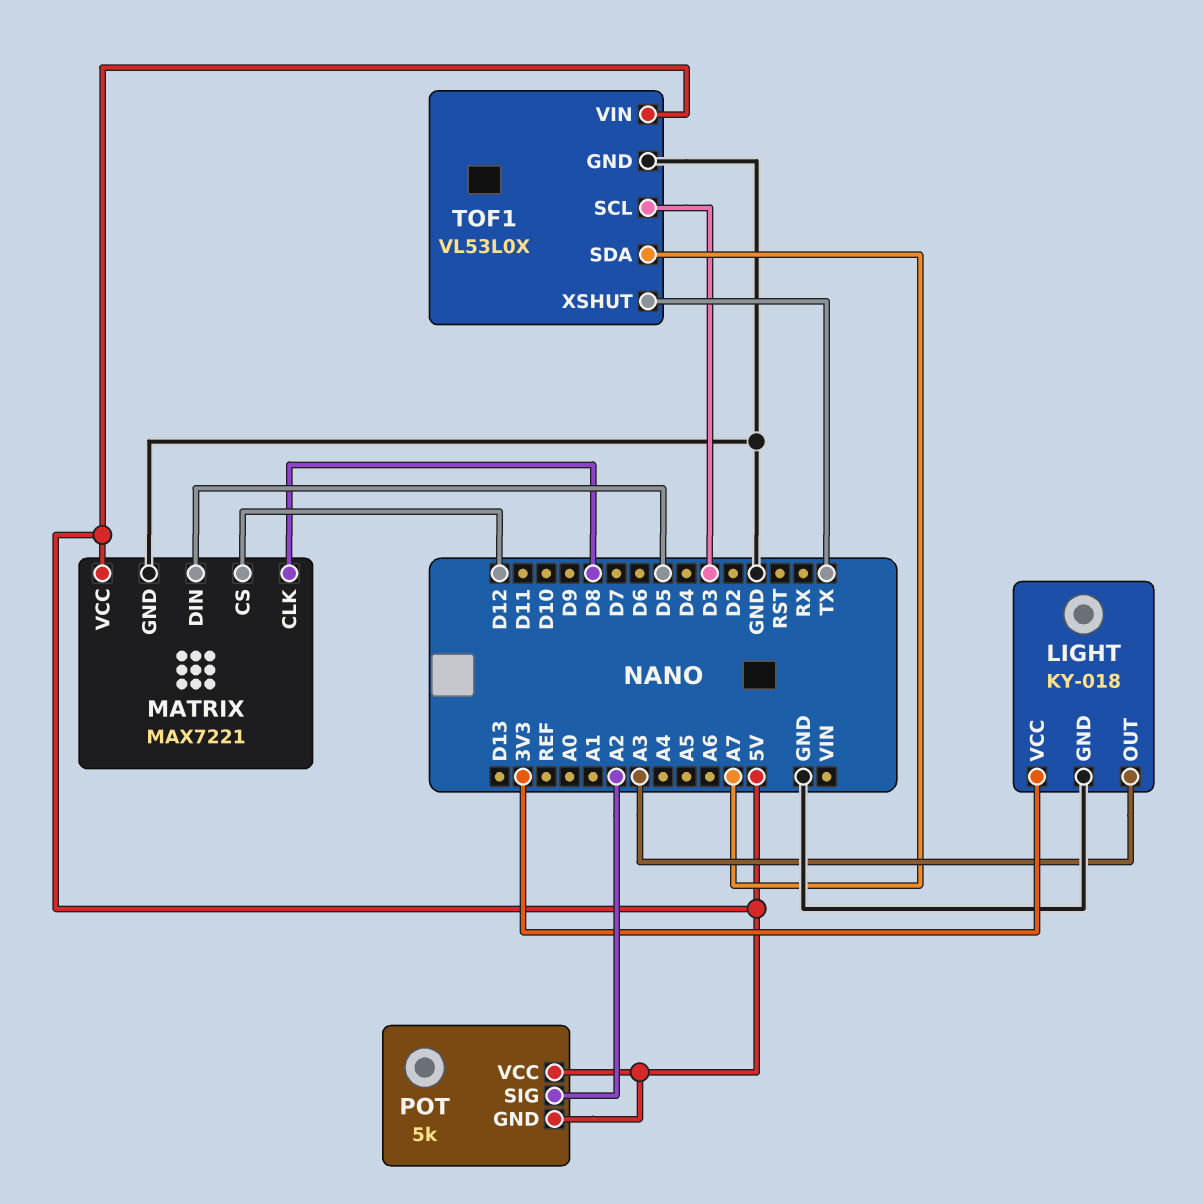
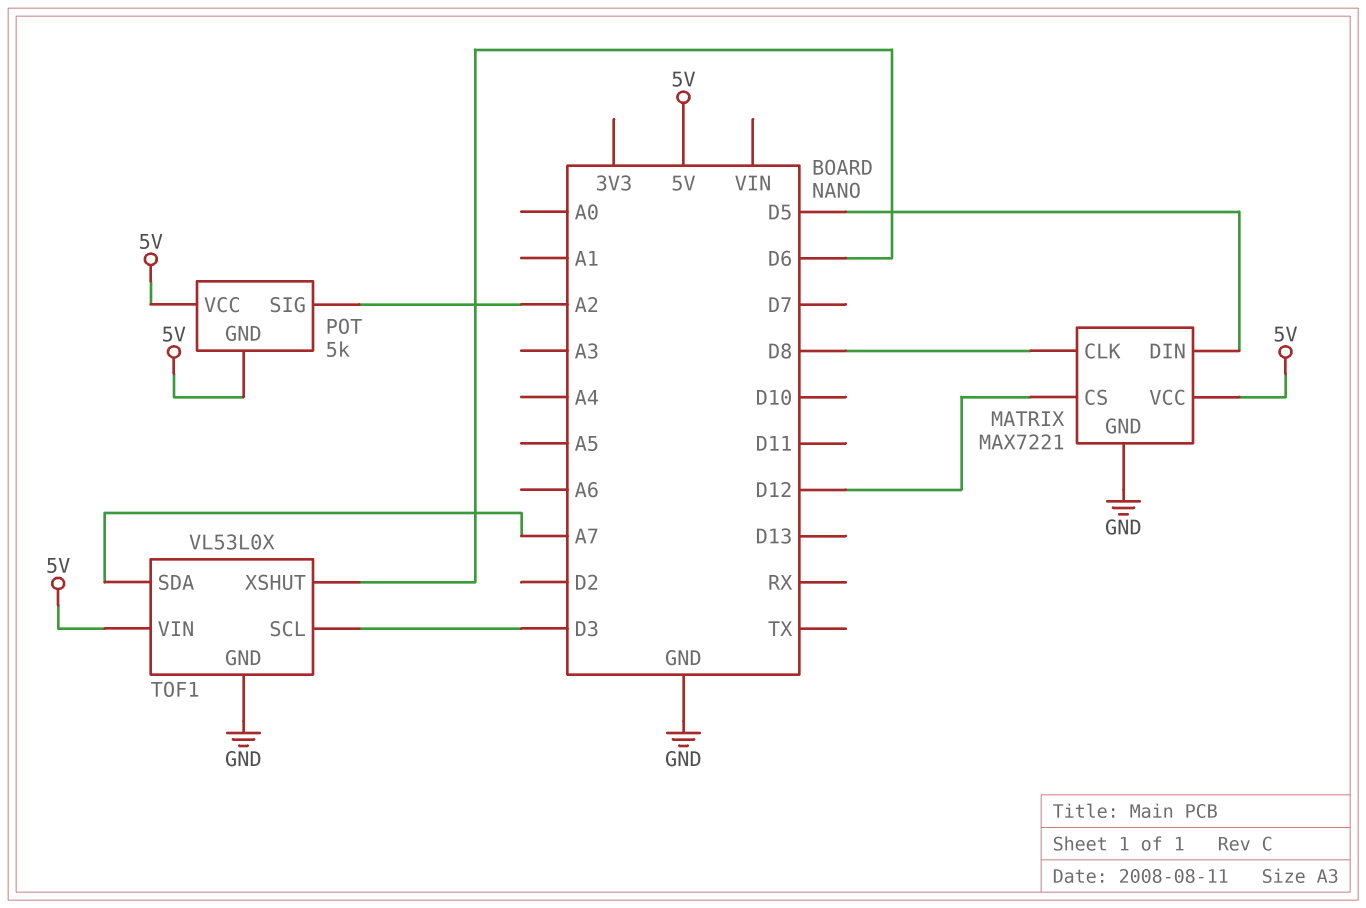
LIGHT: KY-018 -> none
LIGHT pin GND: GND -> none
LIGHT pin OUT: A3 -> none
LIGHT pin VCC: 3V3 -> none
TOF1 pin XSHUT: TX -> D6

